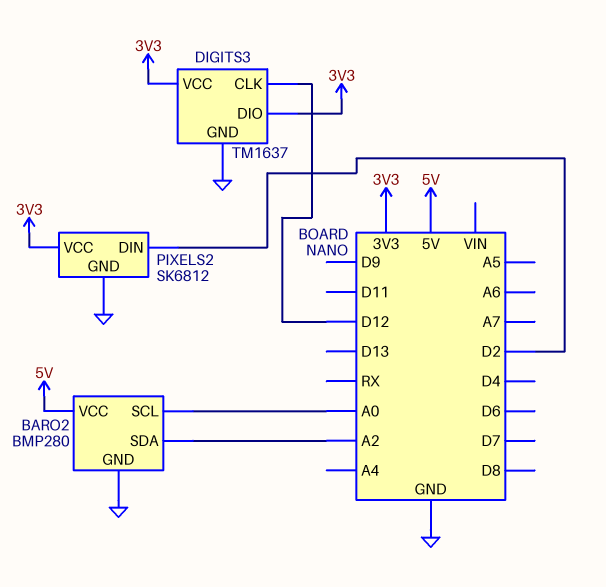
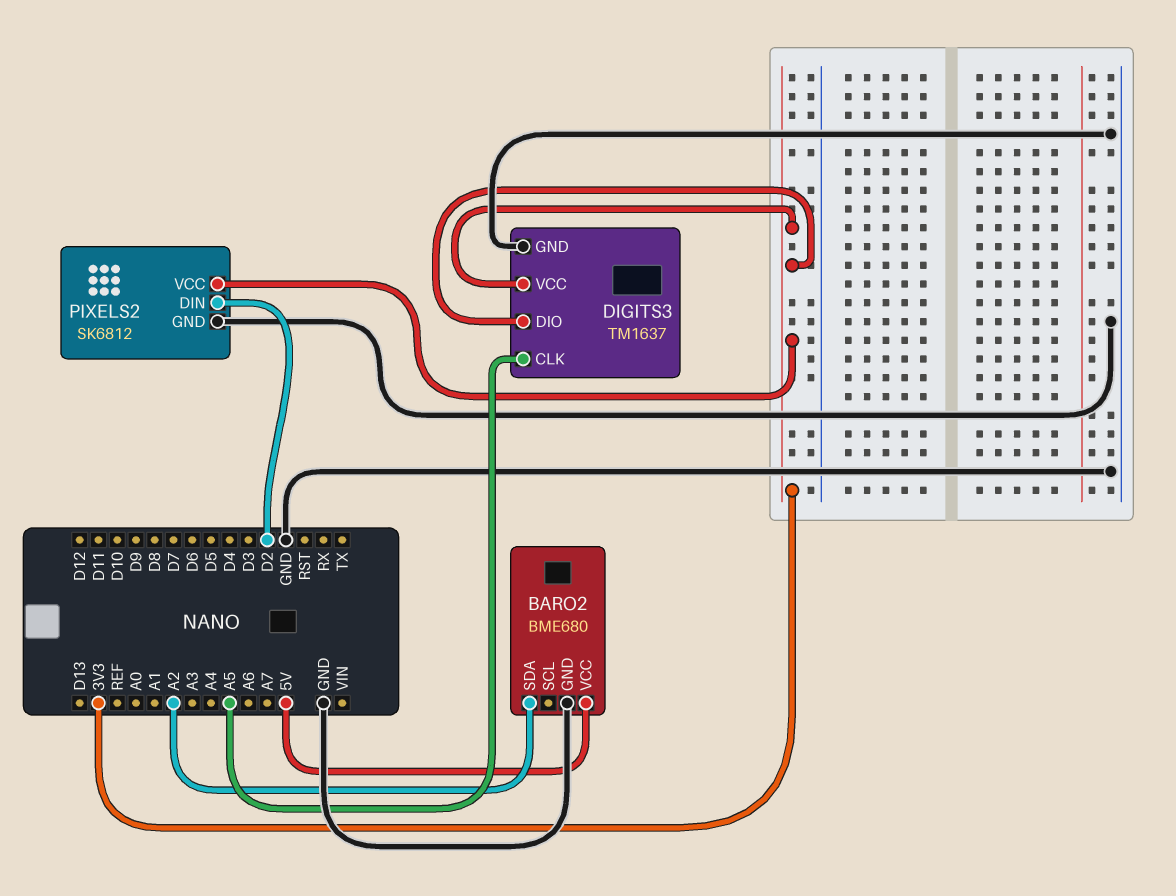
BARO2: BMP280 -> BME680
BARO2 pin SCL: A0 -> none
DIGITS3 pin CLK: D12 -> A5

